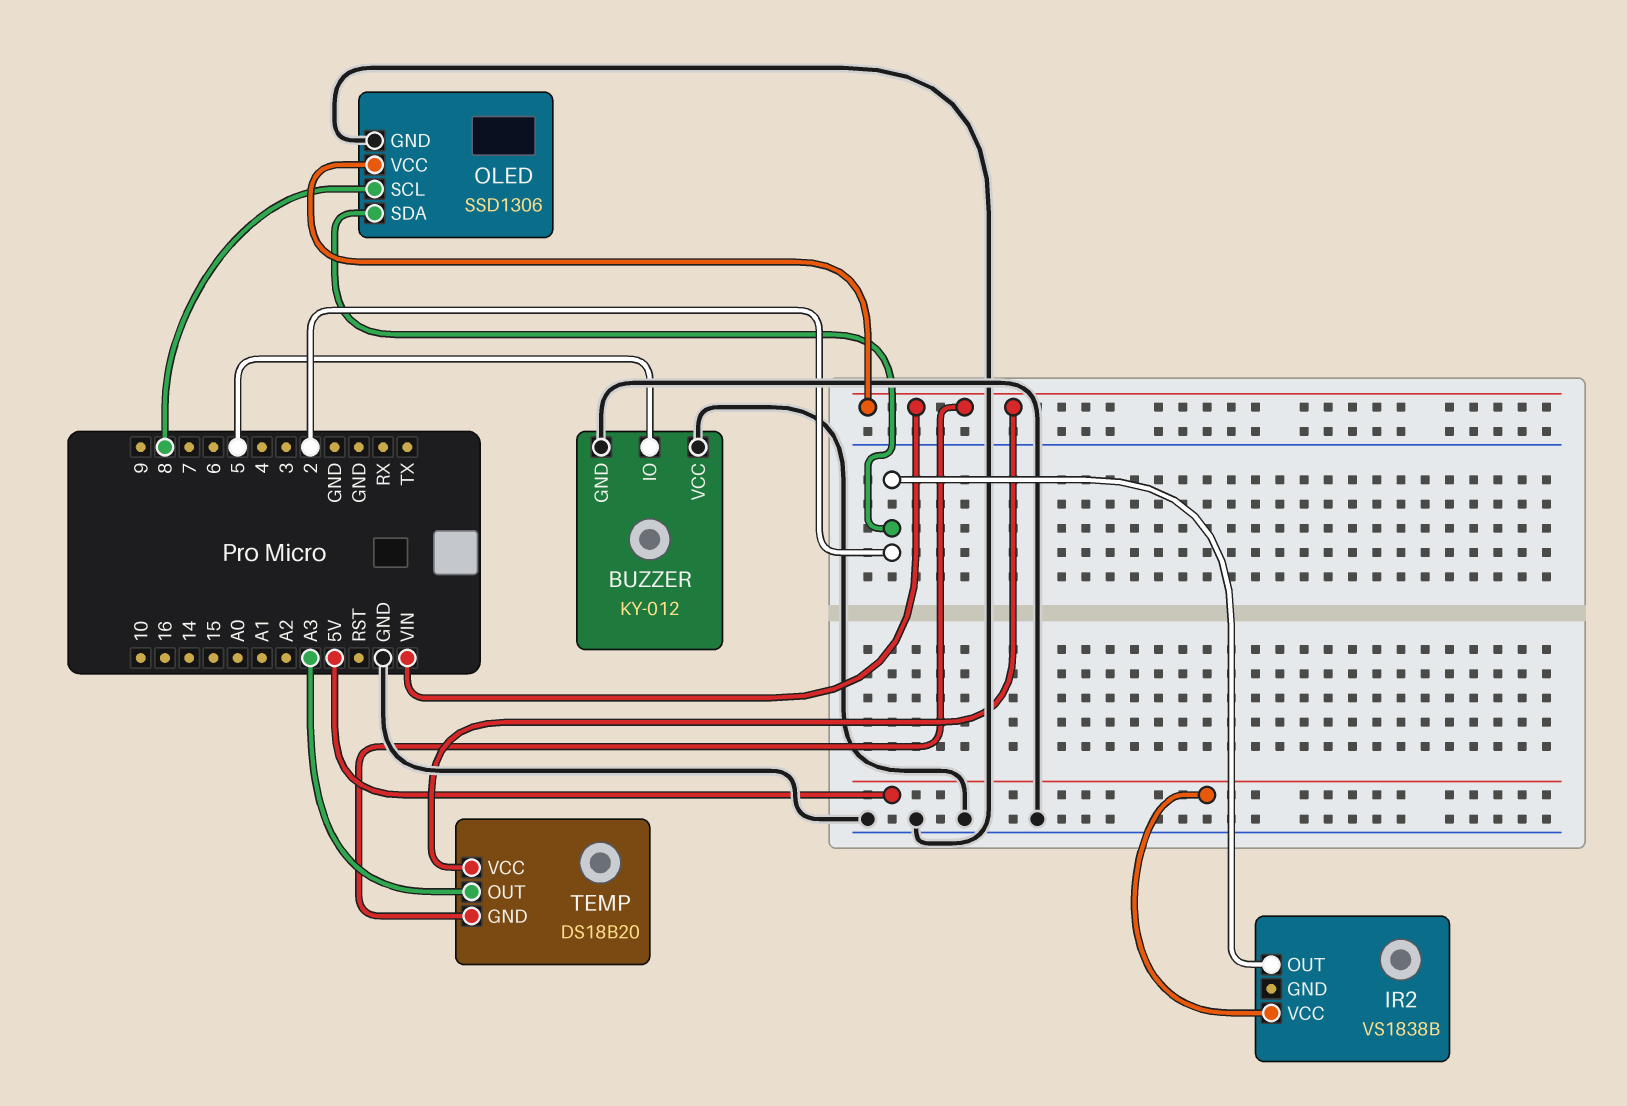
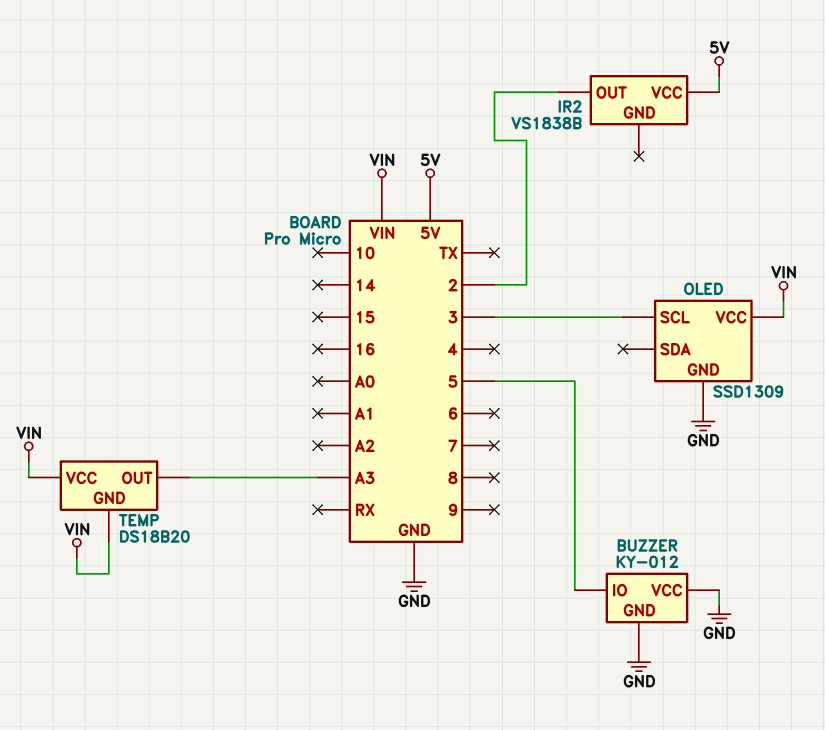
OLED: SSD1306 -> SSD1309
OLED pin SCL: 8 -> 3
OLED pin SDA: 2 -> none

